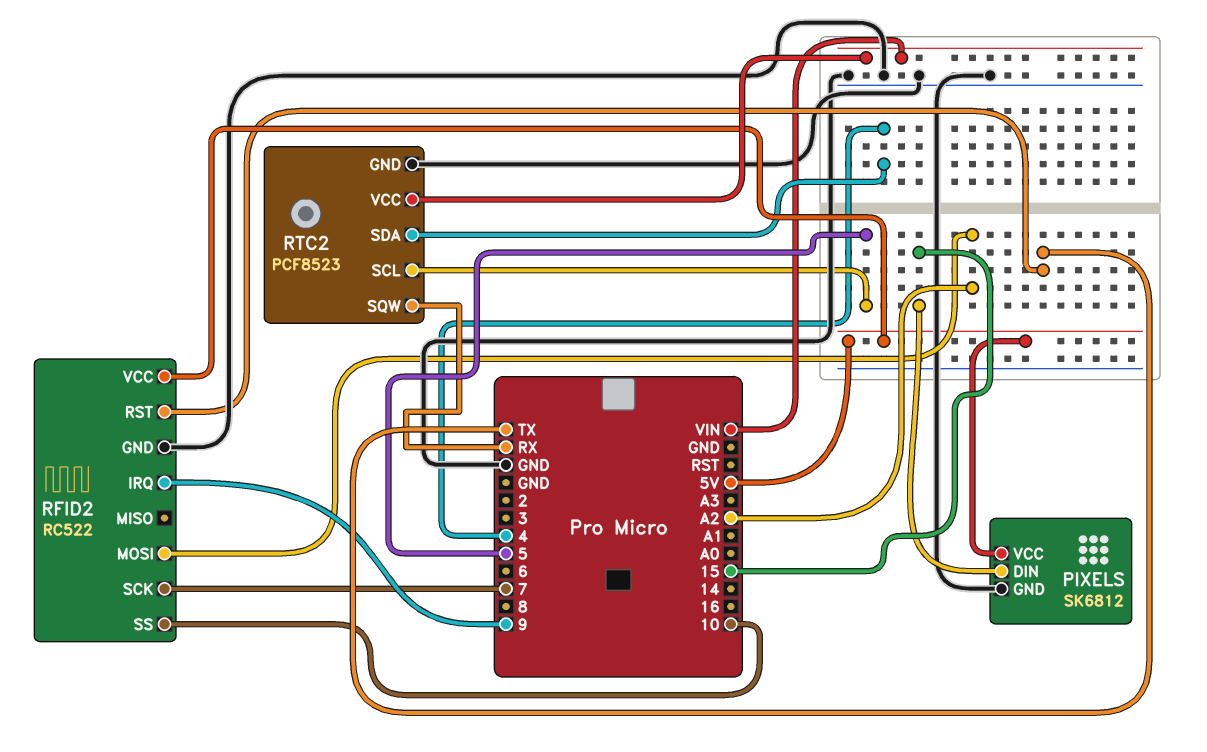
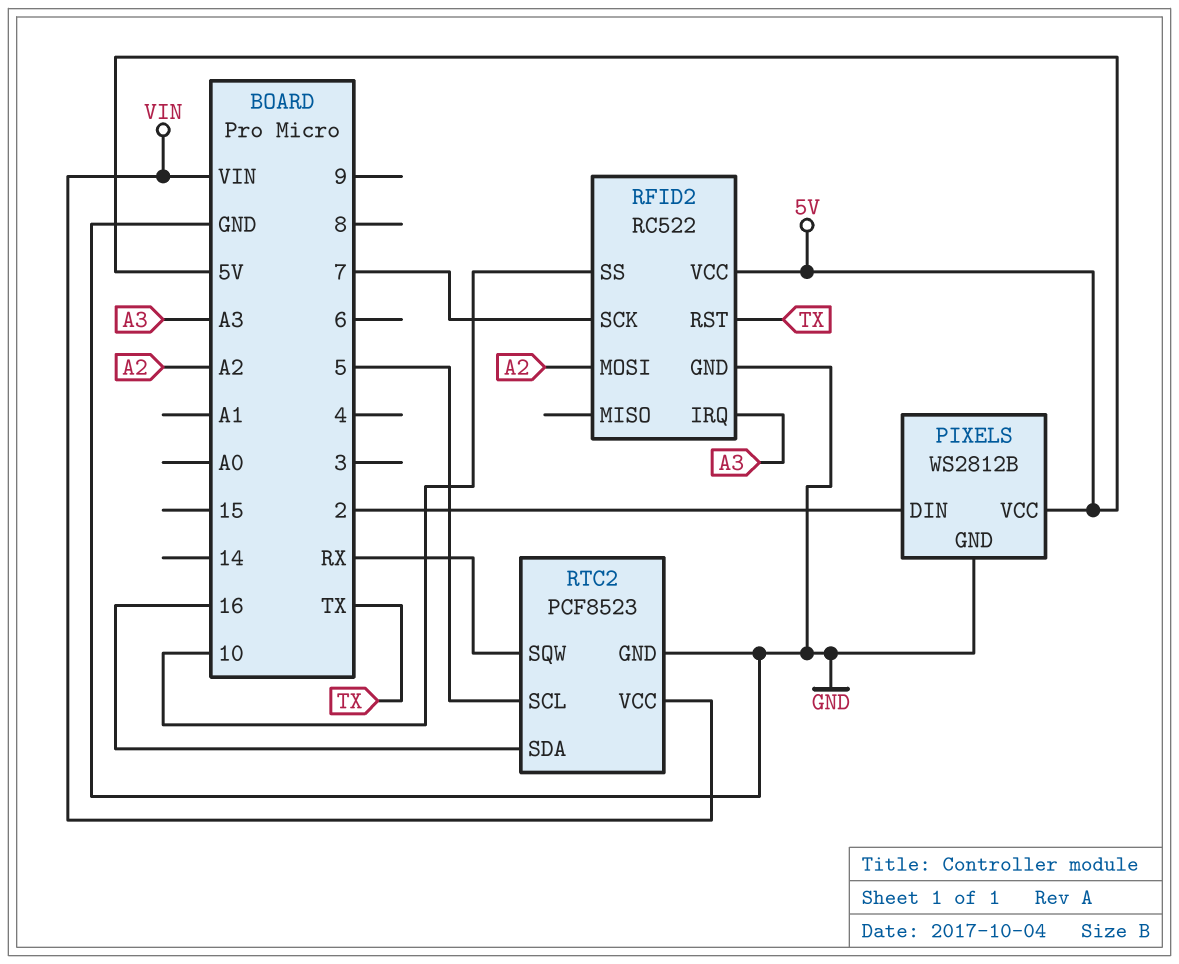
PIXELS: SK6812 -> WS2812B
PIXELS pin DIN: 15 -> 2
RFID2 pin IRQ: 9 -> A3
RTC2 pin SDA: 4 -> 16

